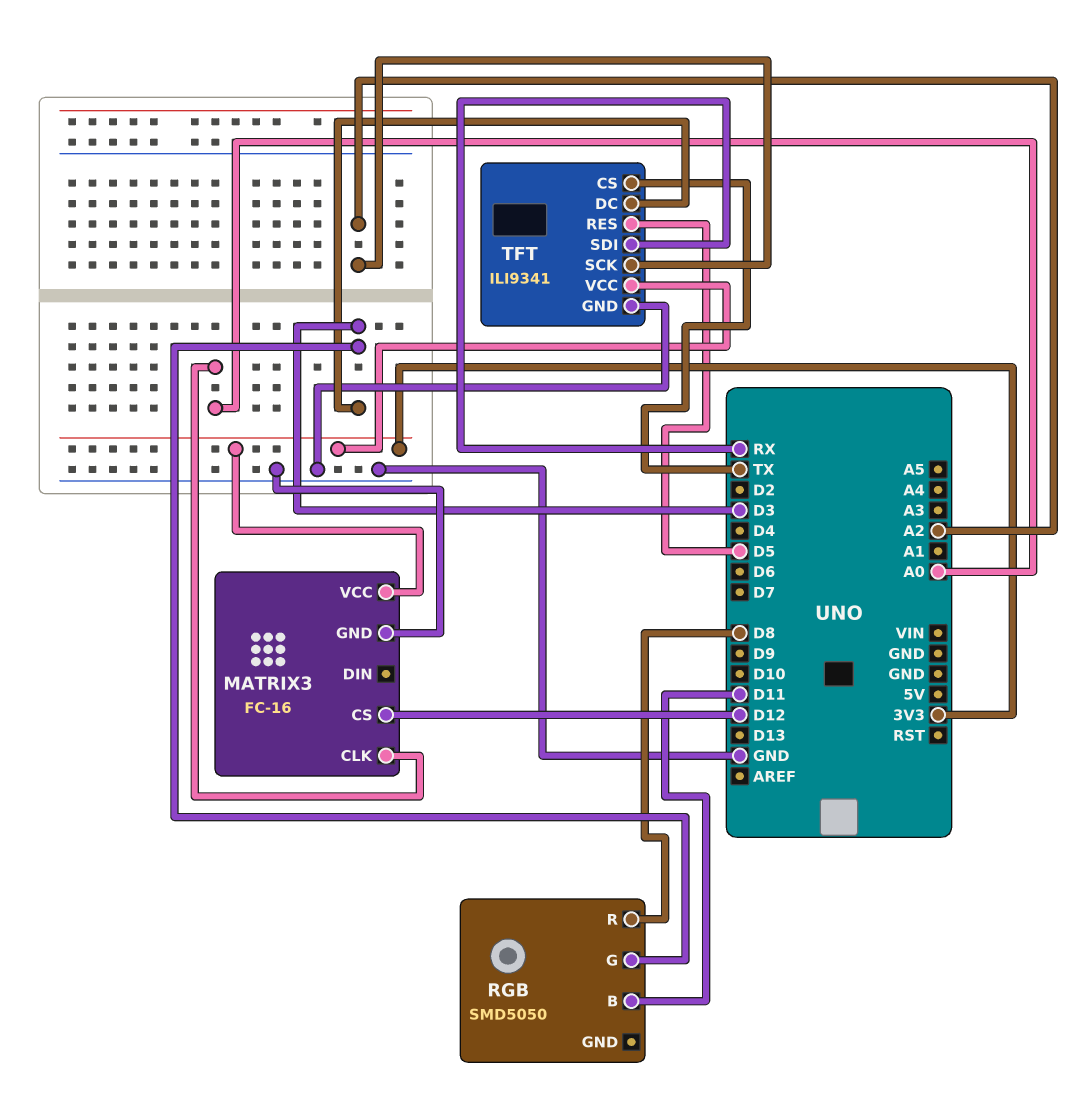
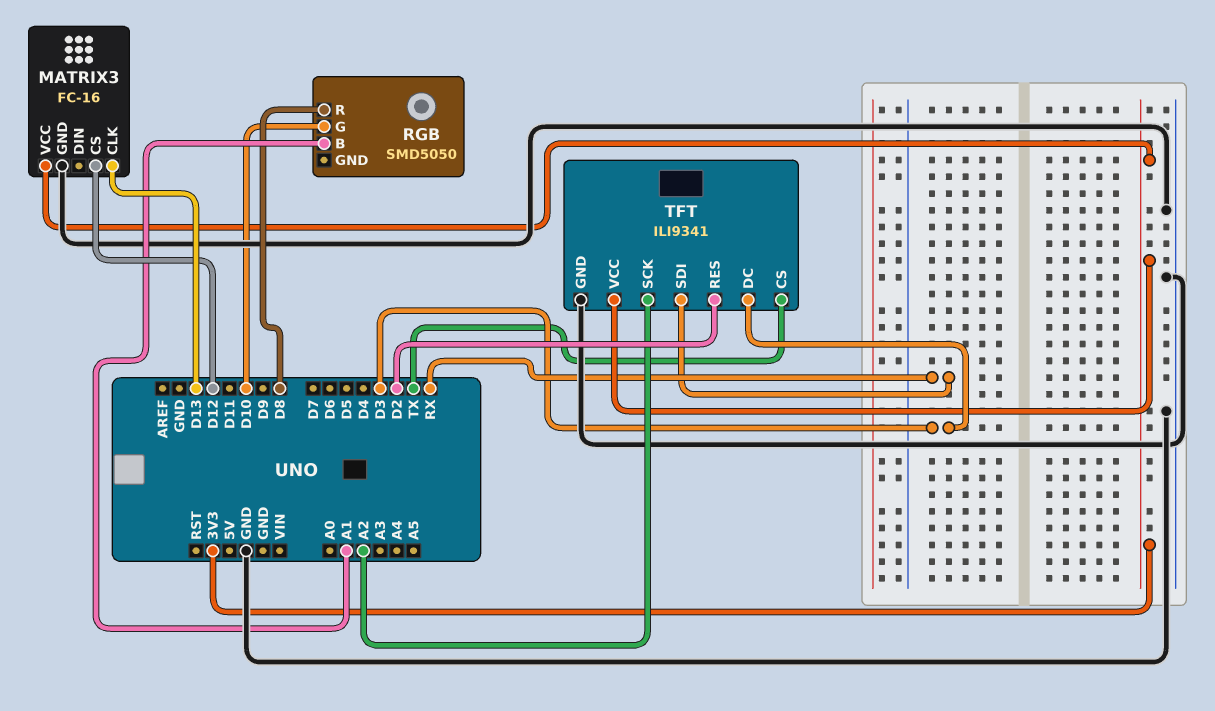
MATRIX3 pin CLK: A0 -> D13
RGB pin B: D11 -> A1
RGB pin G: D3 -> D10
TFT pin RES: D5 -> D2

